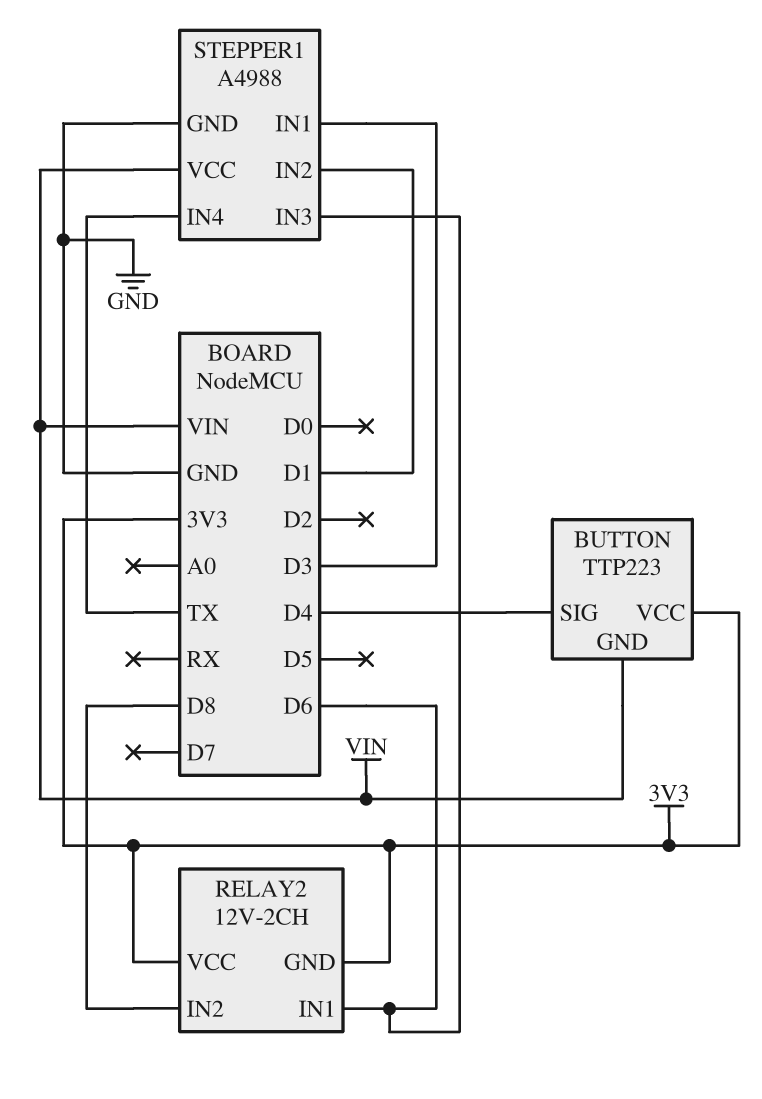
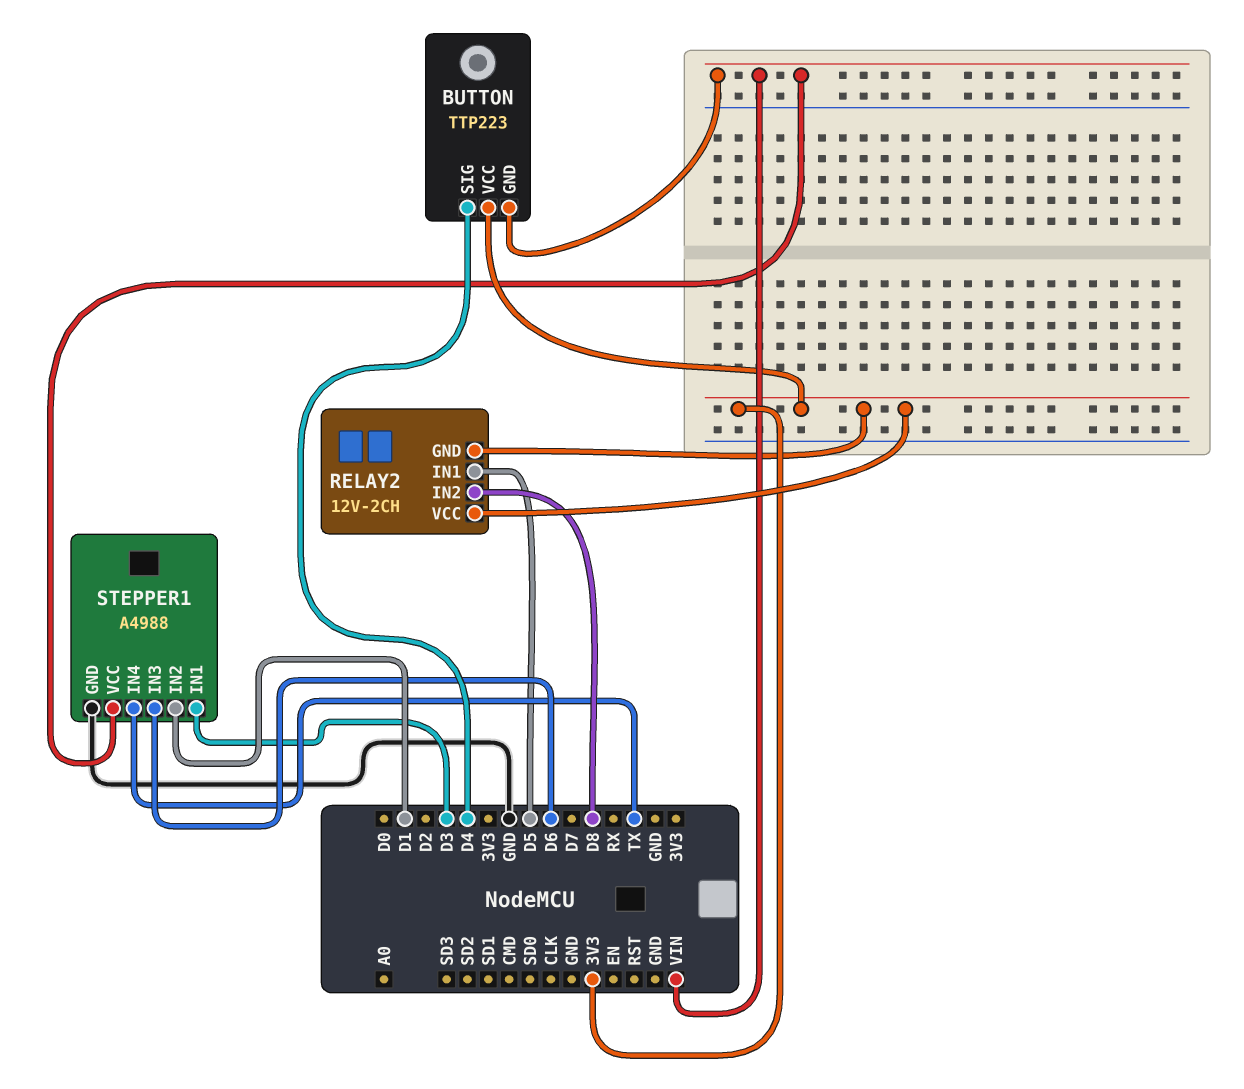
RELAY2 pin IN1: D6 -> D5

